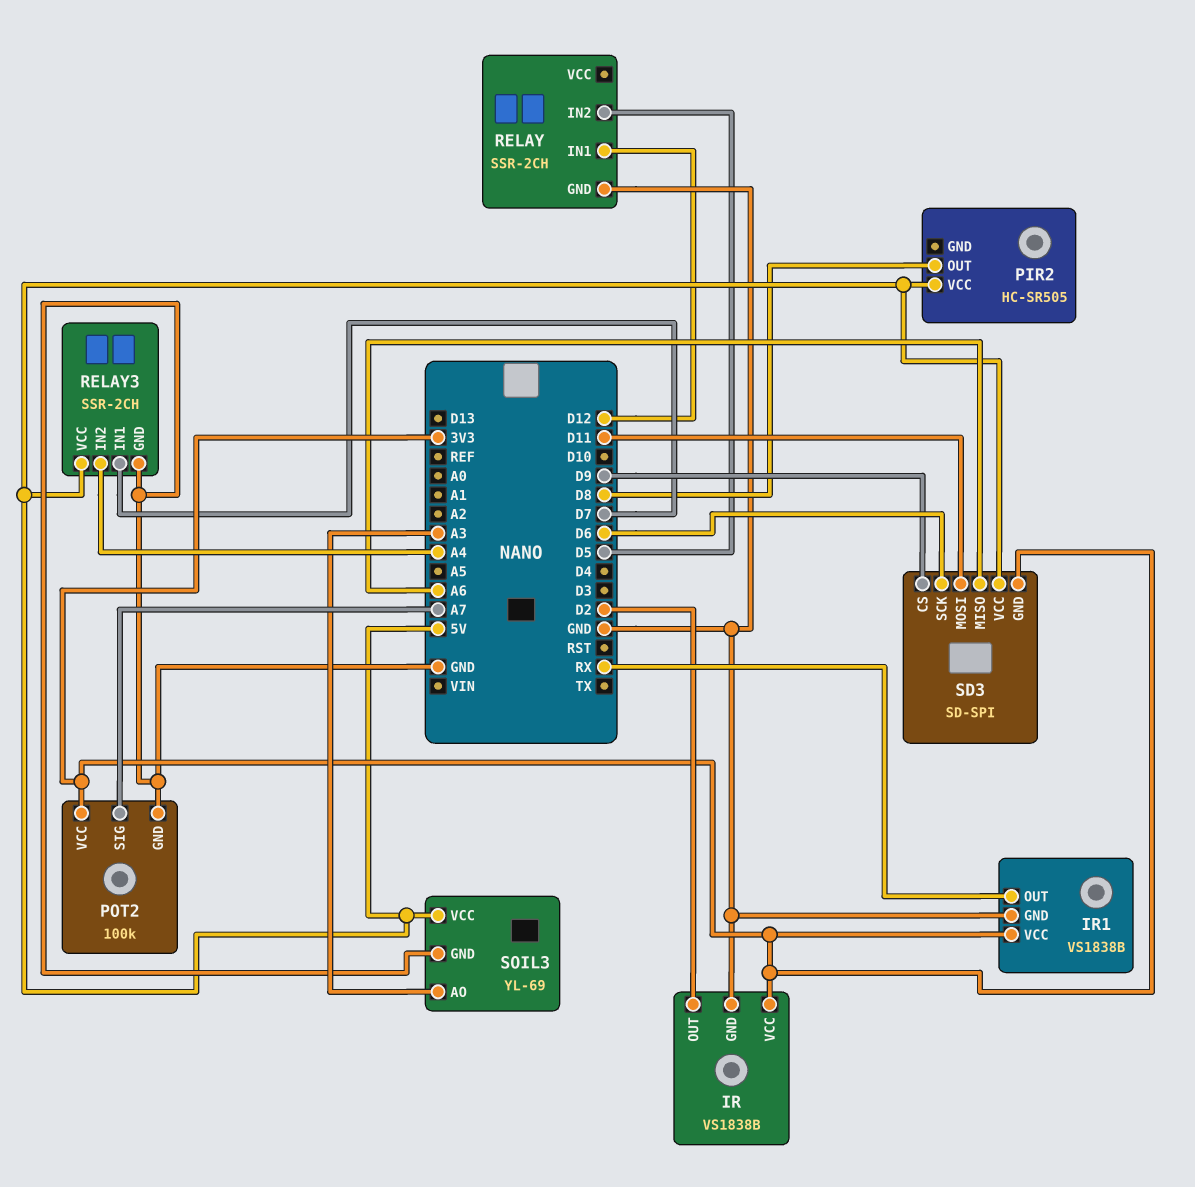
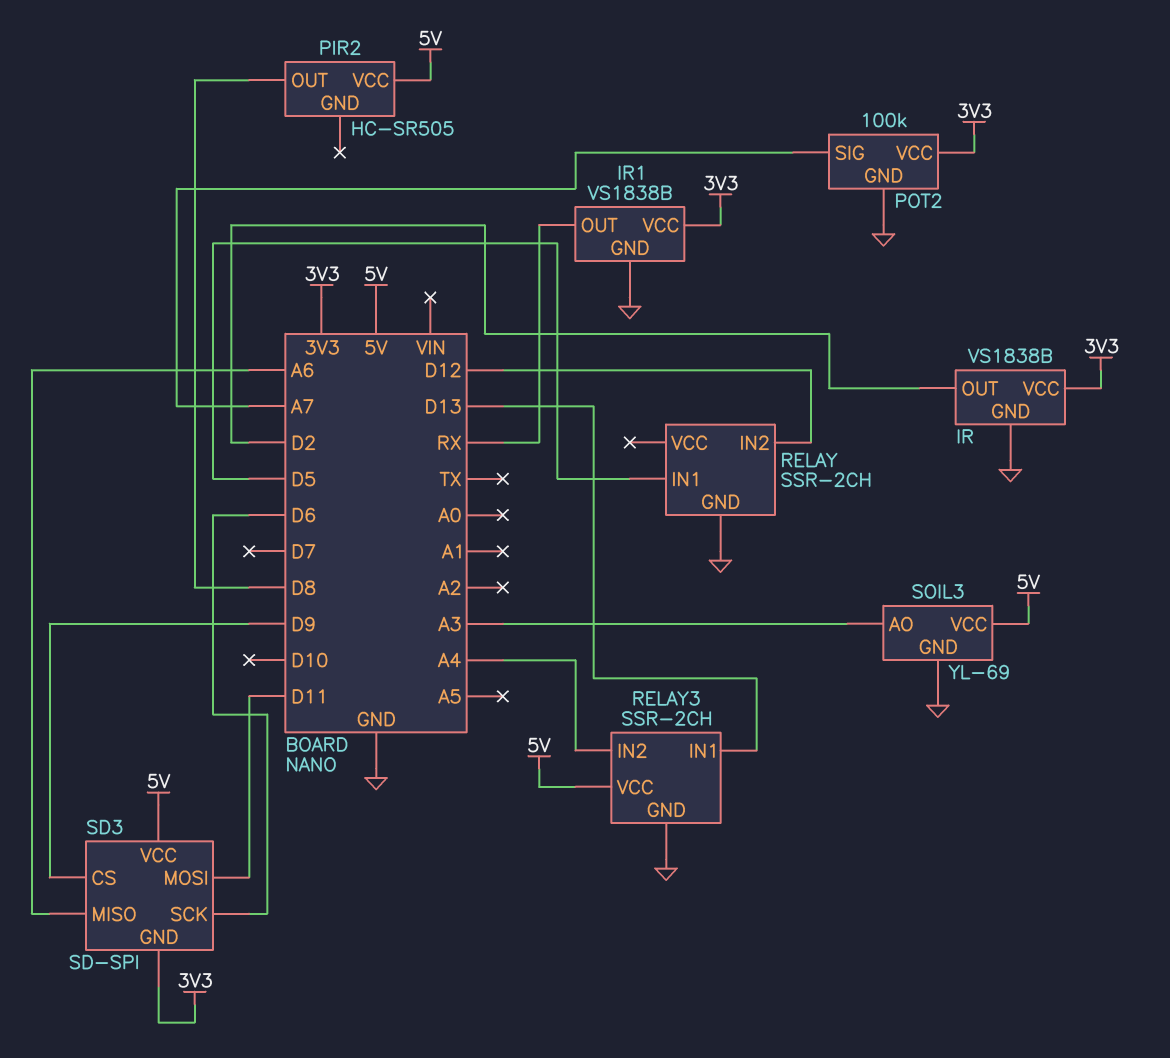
RELAY pin IN1: D12 -> D5
RELAY pin IN2: D5 -> D12
RELAY3 pin IN1: D7 -> D13

